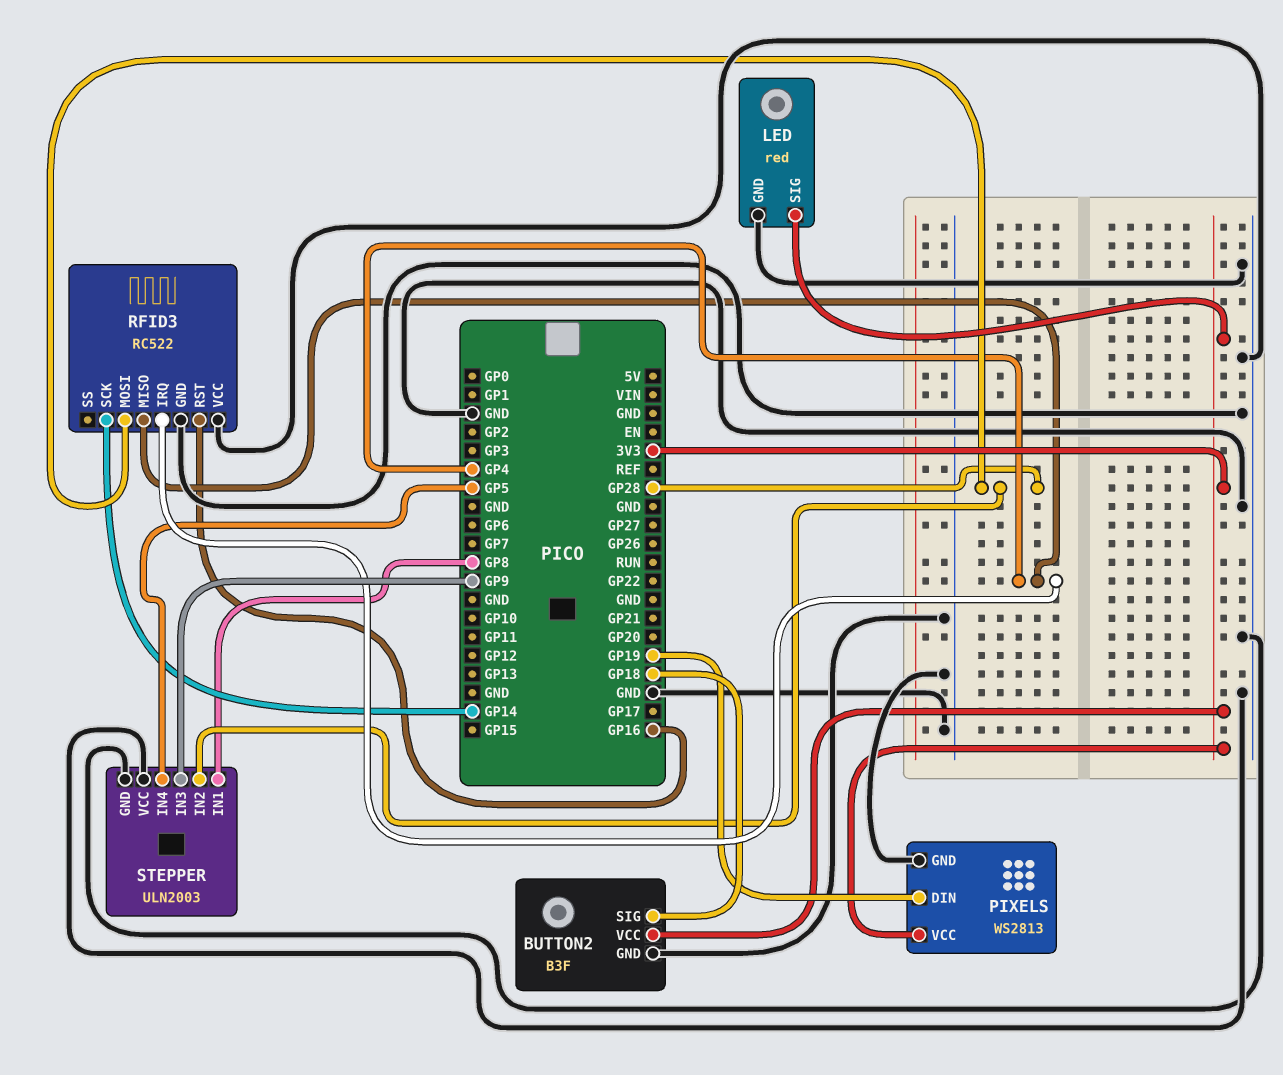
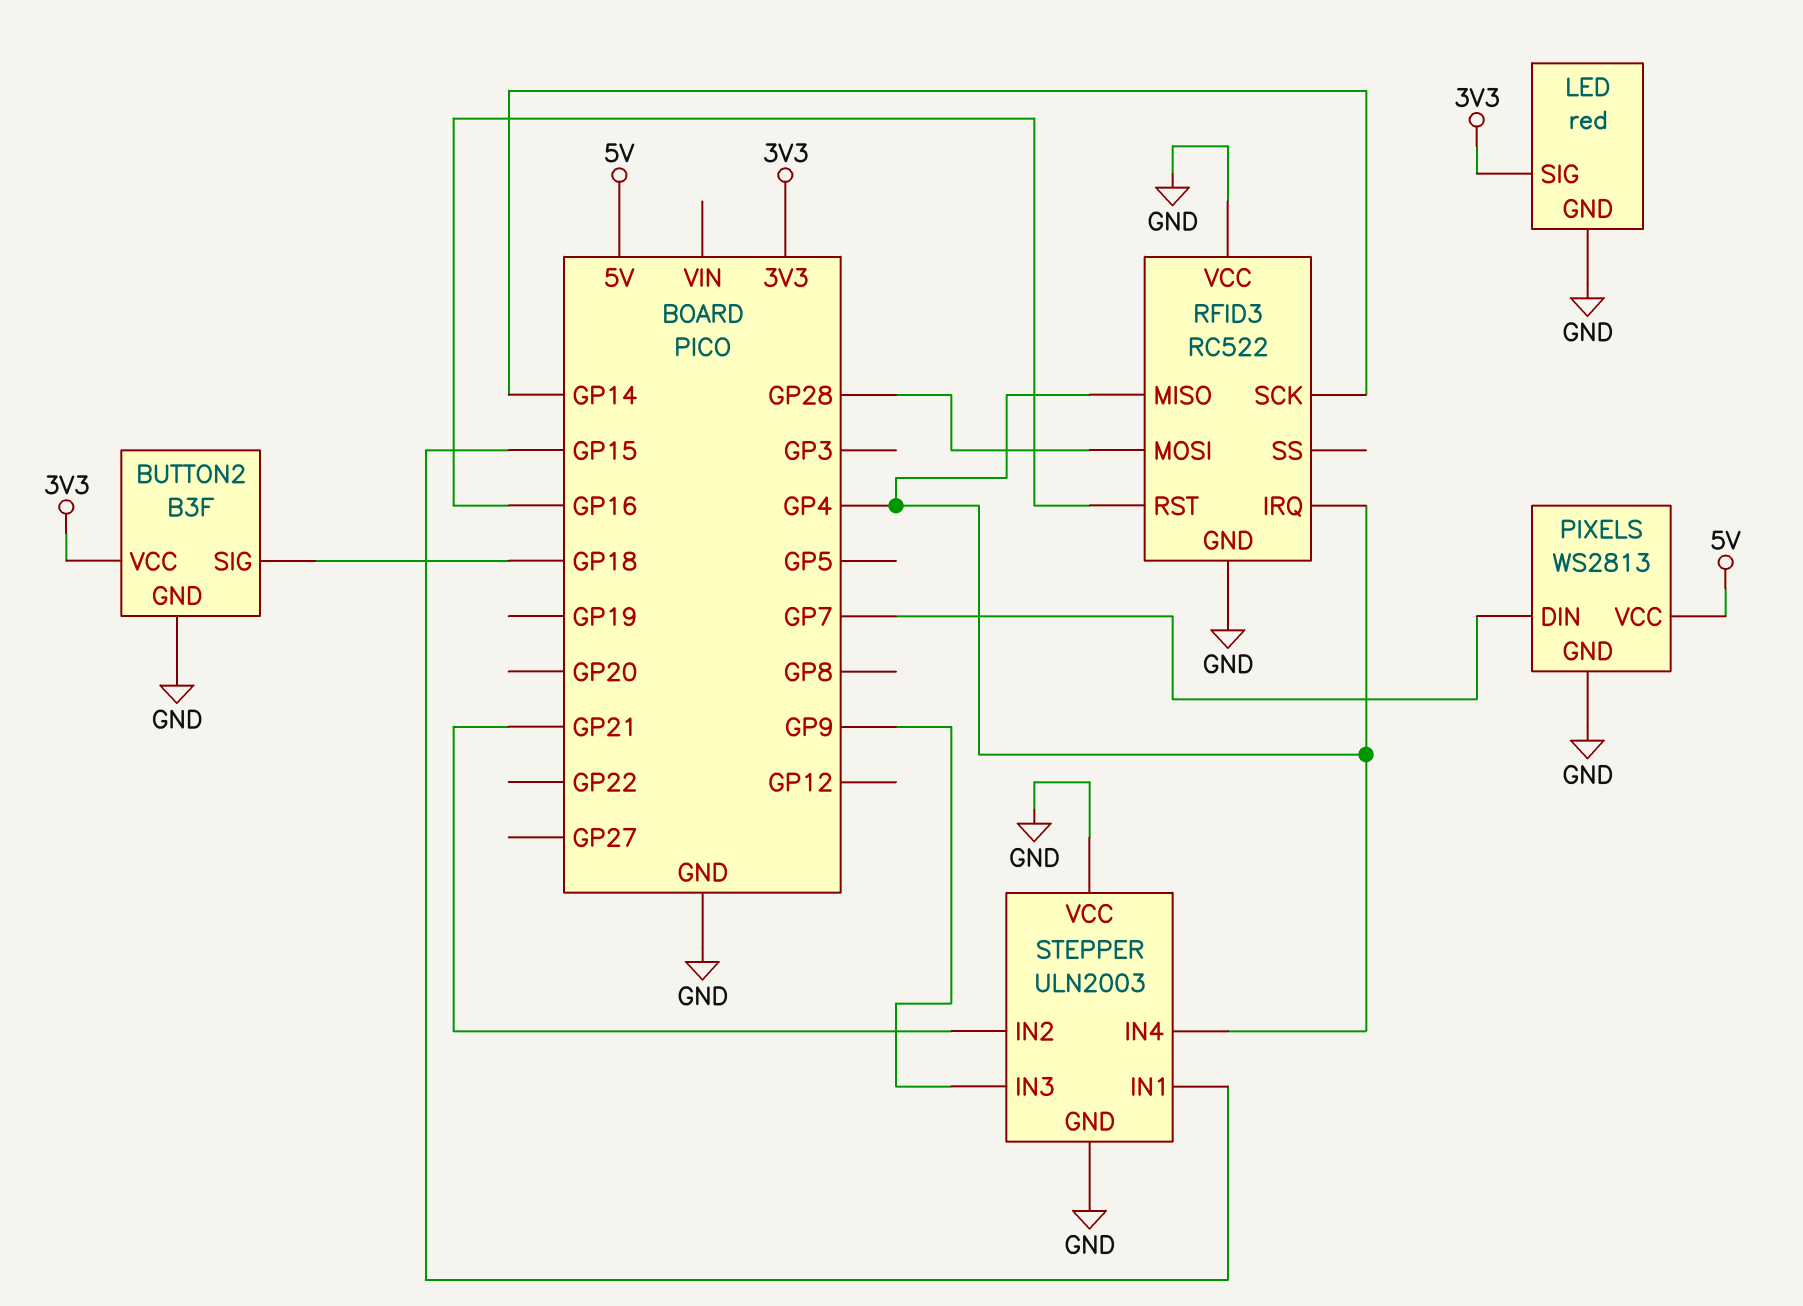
PIXELS pin DIN: GP19 -> GP7
PIXELS pin VCC: 3V3 -> 5V
STEPPER pin IN1: GP8 -> GP15
STEPPER pin IN2: GP28 -> GP21
STEPPER pin IN4: GP5 -> GP4

